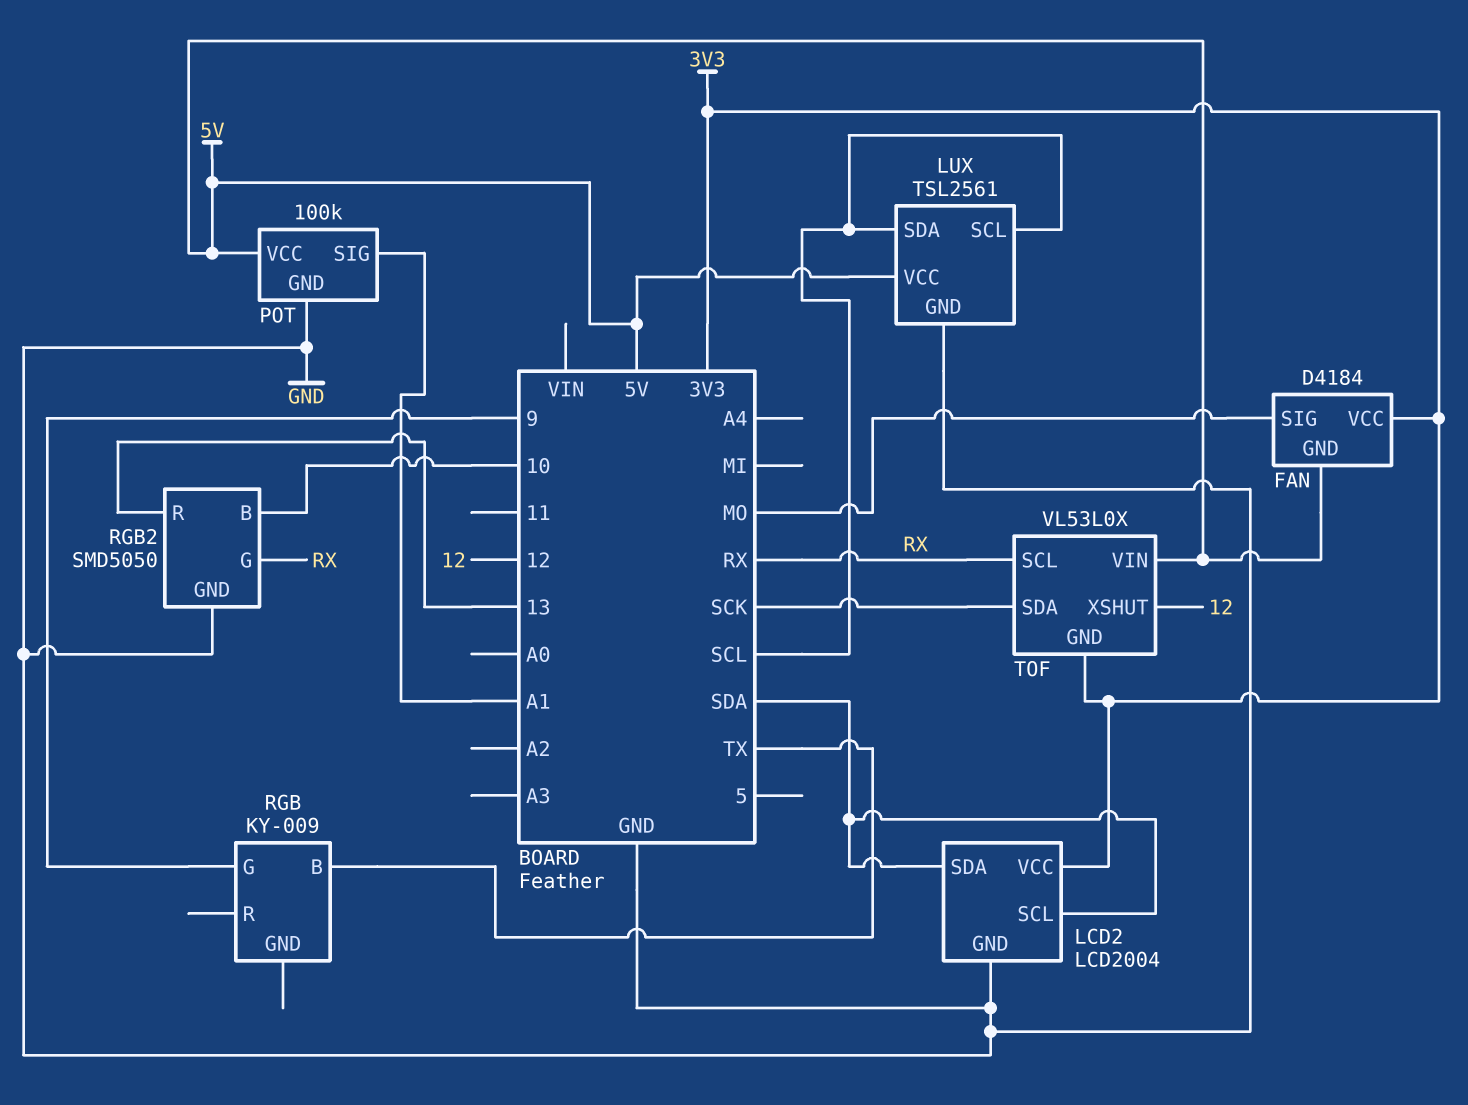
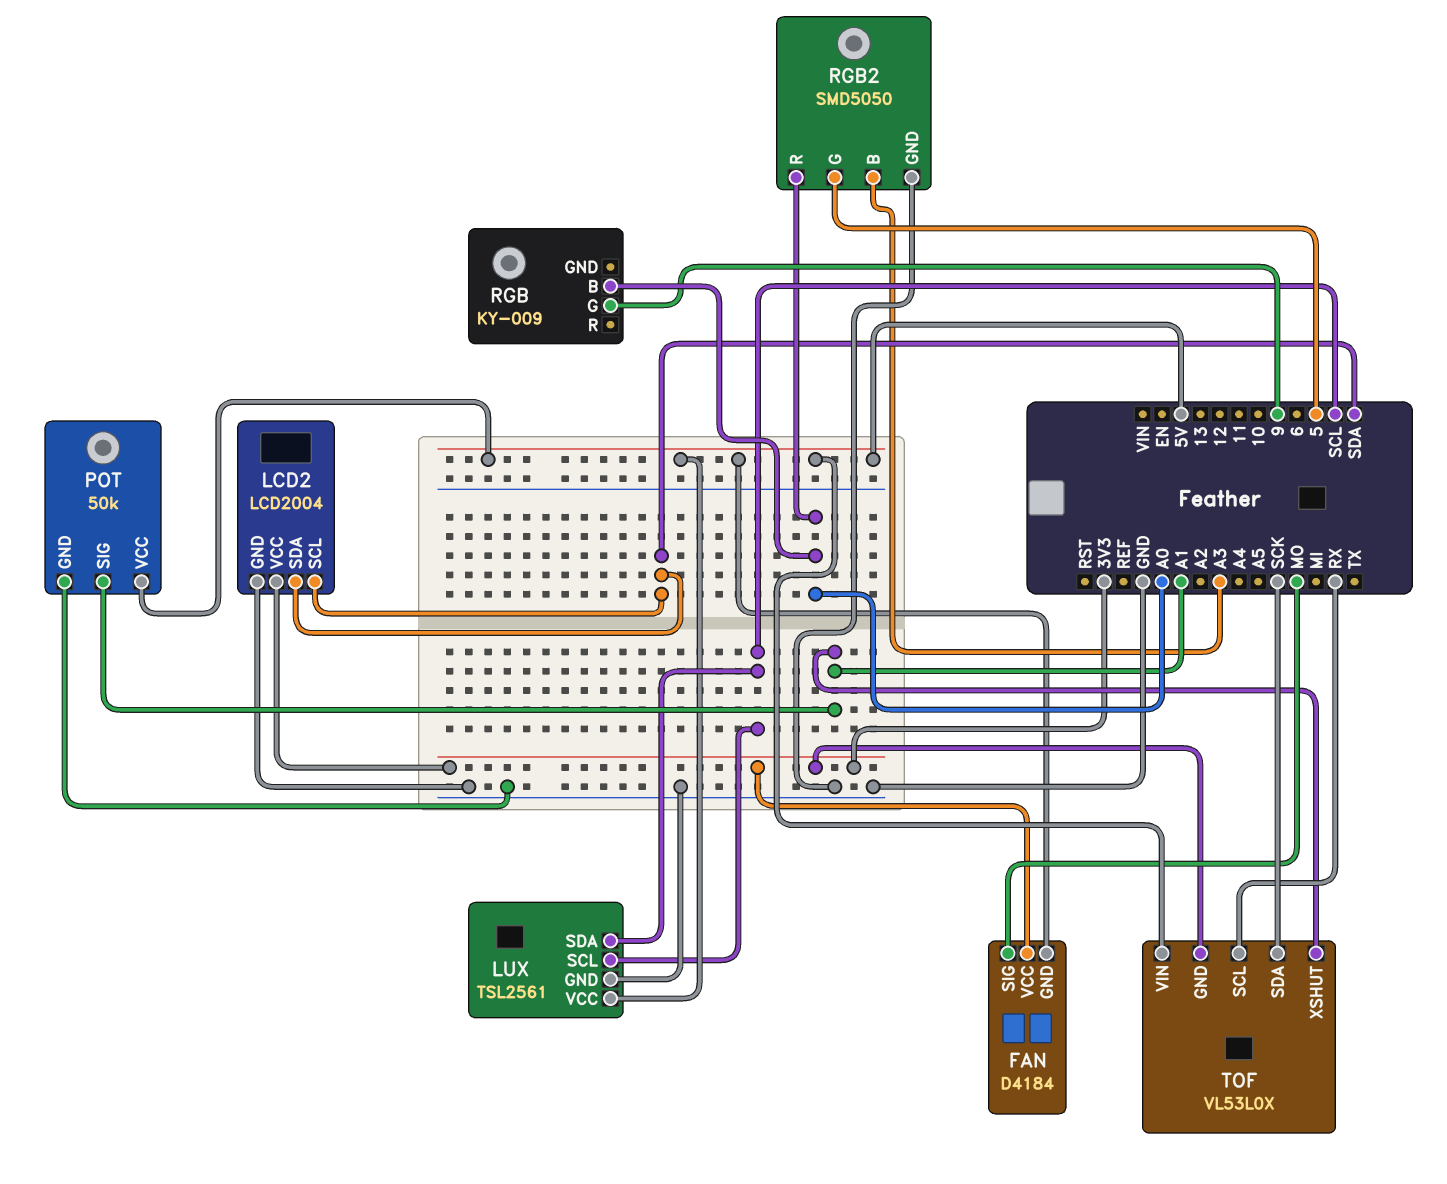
POT: 100k -> 50k
RGB pin B: TX -> A0
RGB2 pin B: 10 -> A3
RGB2 pin G: RX -> 5
RGB2 pin R: 13 -> A0
TOF pin XSHUT: 12 -> A1

